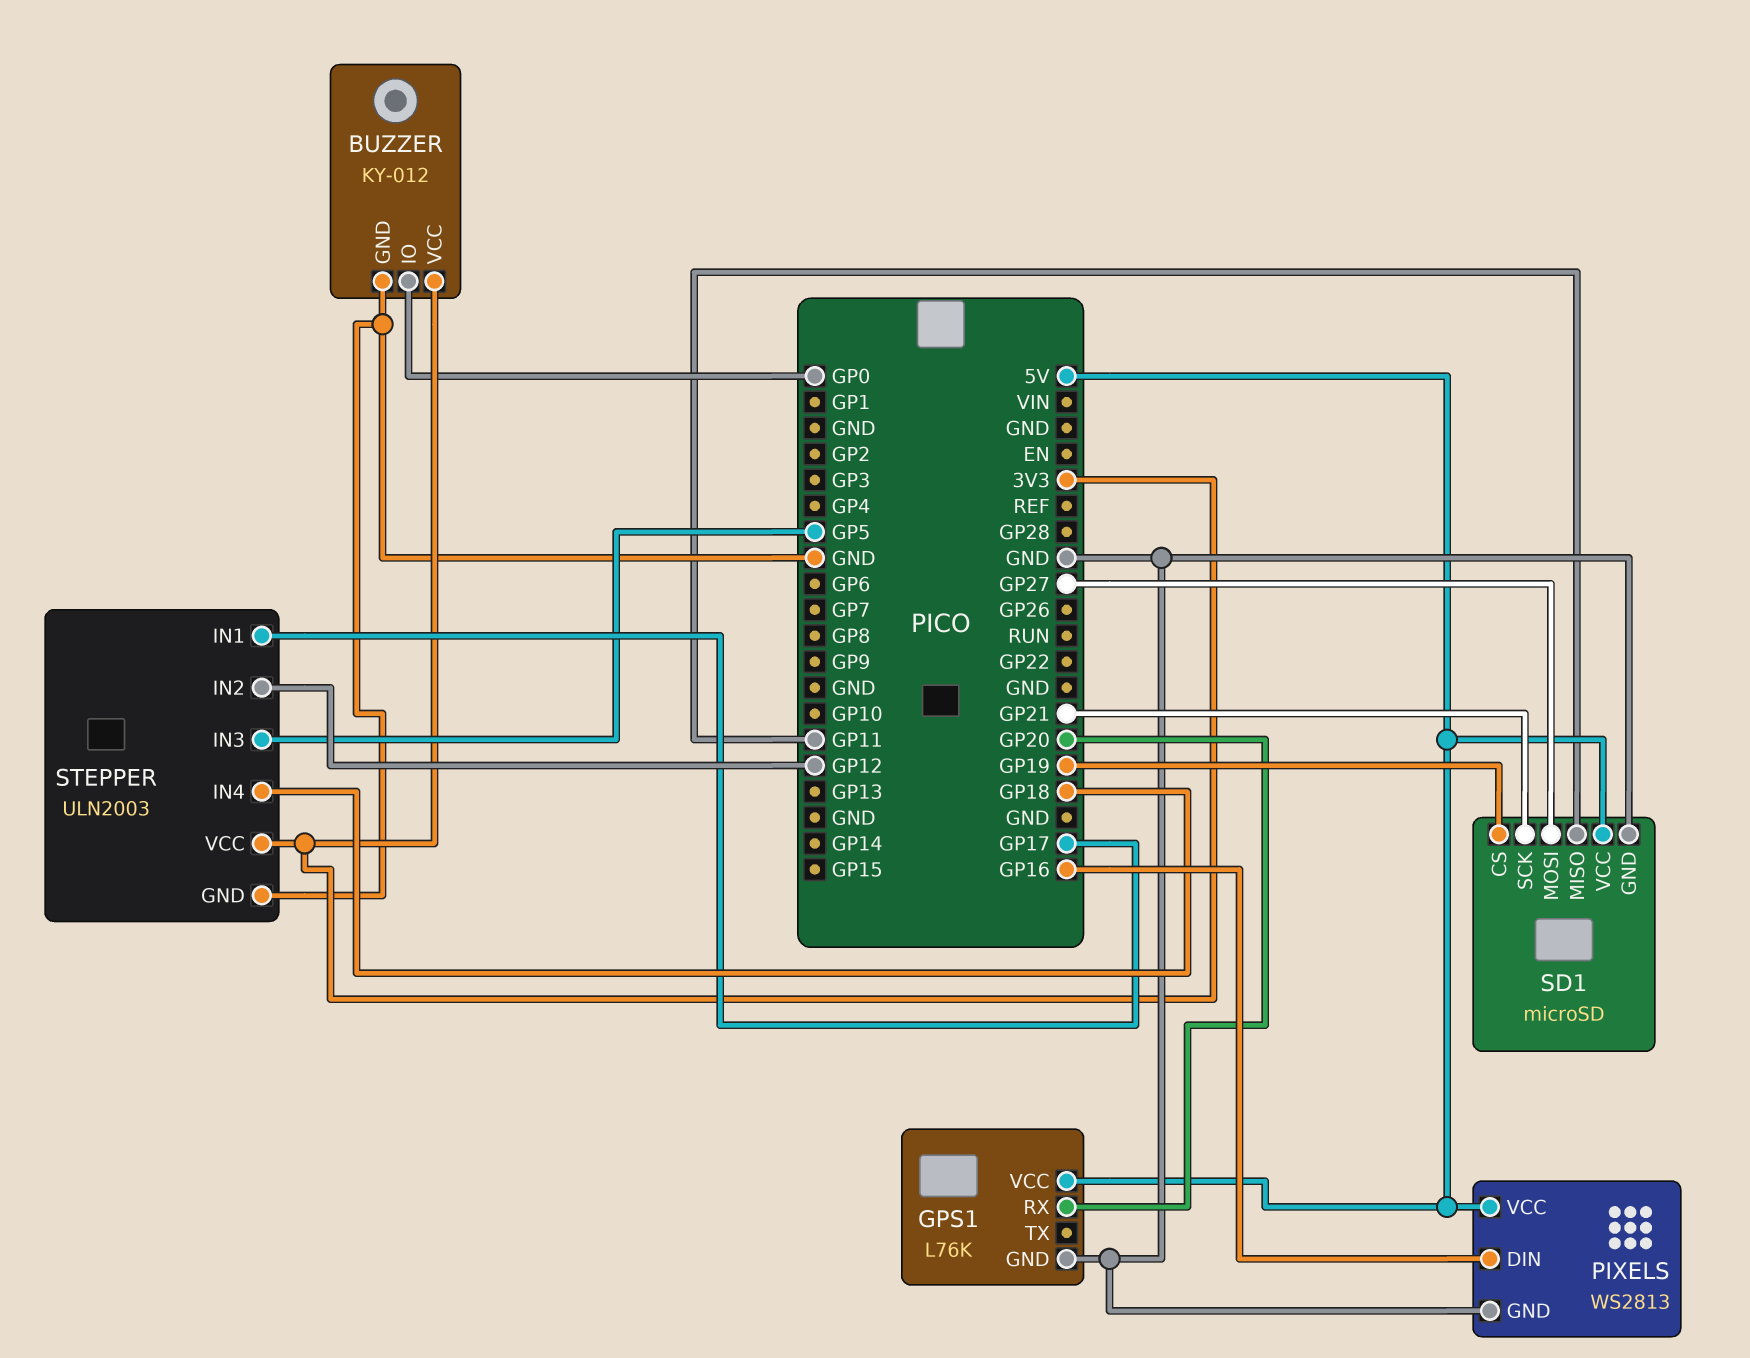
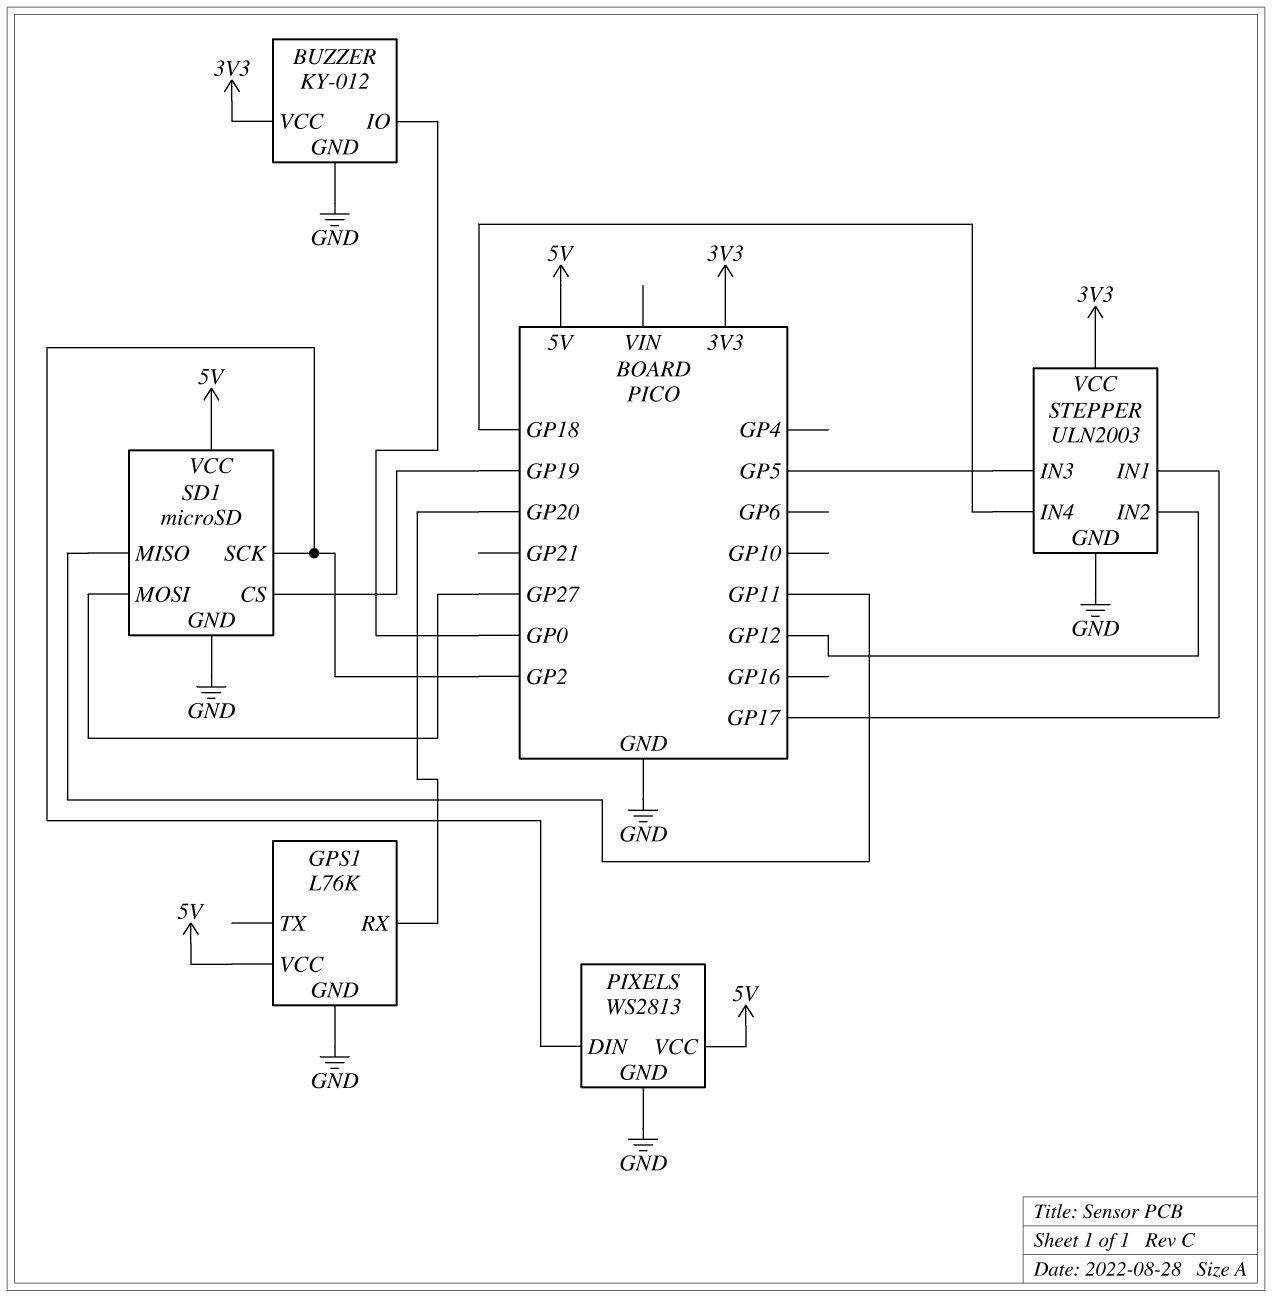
PIXELS pin DIN: GP16 -> GP2
SD1 pin SCK: GP21 -> GP2

